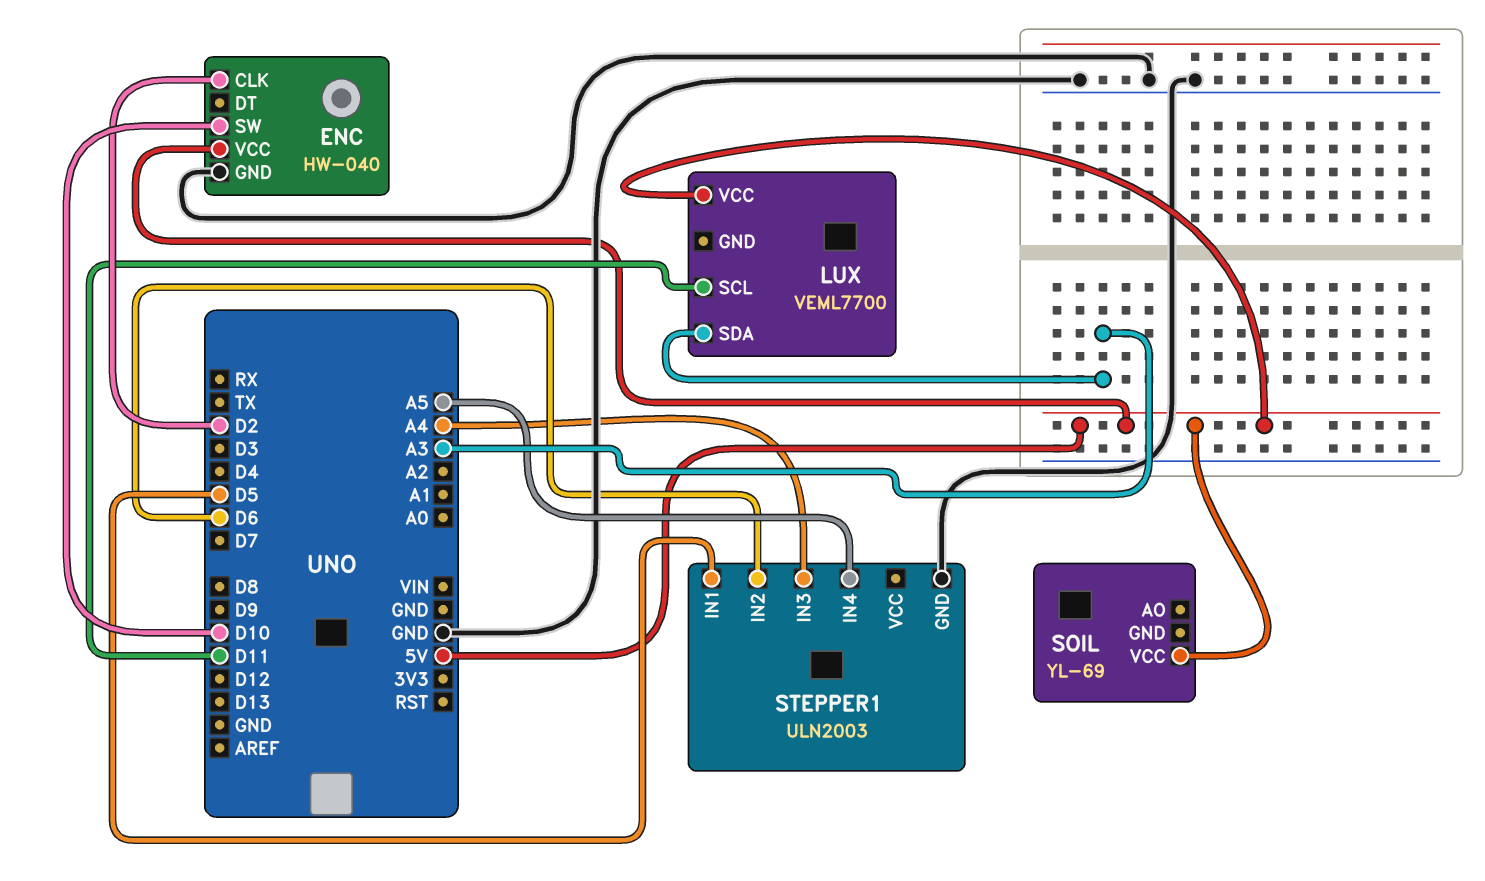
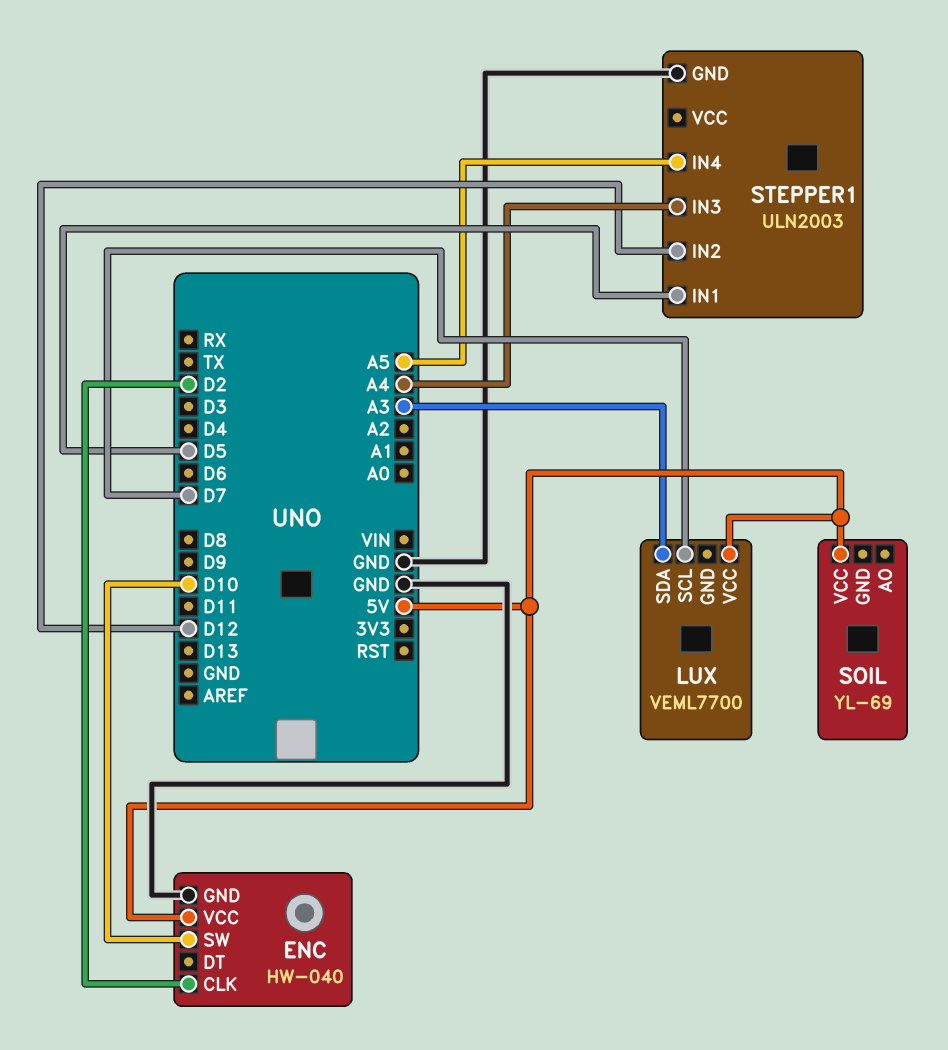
LUX pin SCL: D11 -> D7
STEPPER1 pin IN2: D6 -> D12

